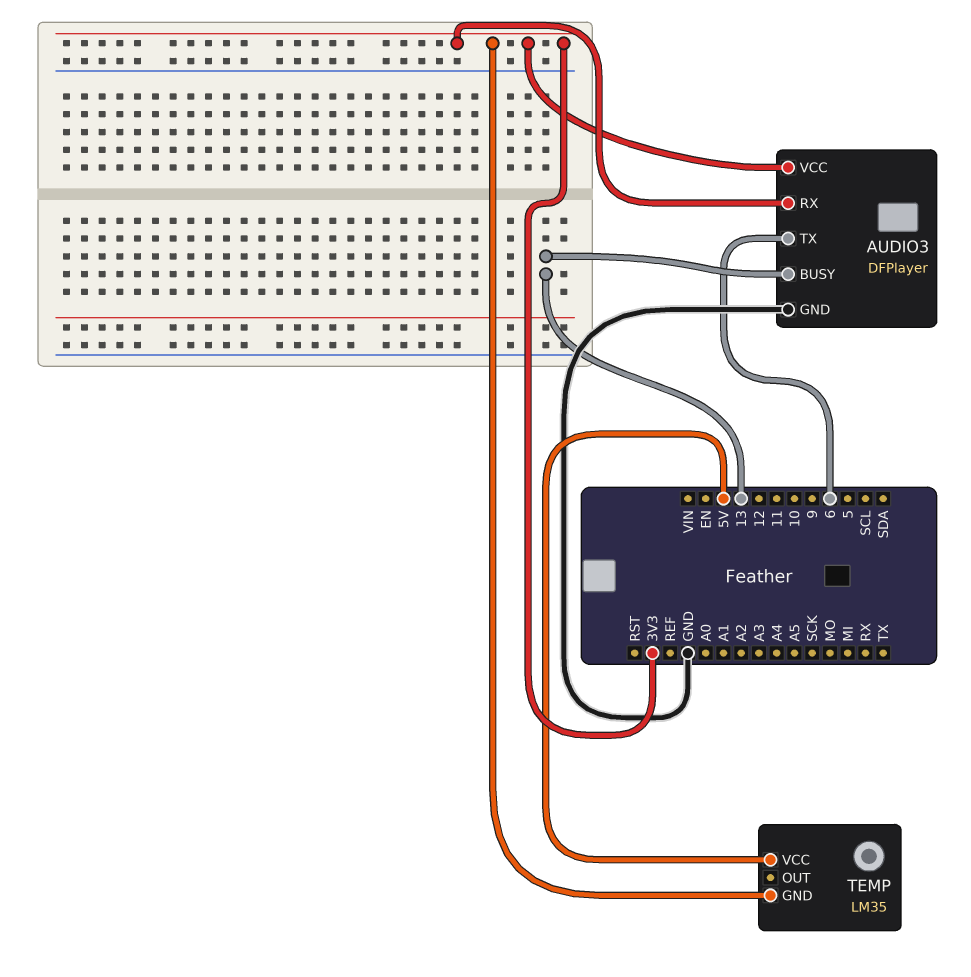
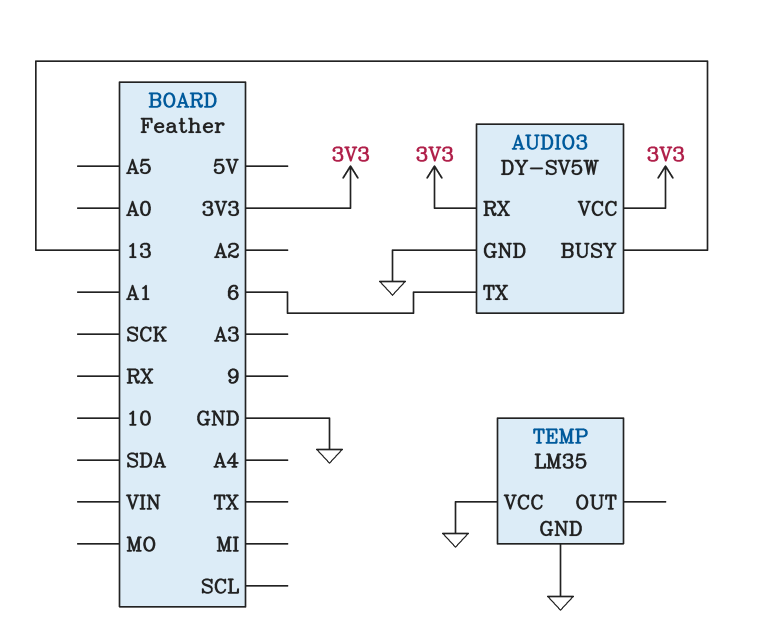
AUDIO3: DFPlayer -> DY-SV5W
TEMP pin GND: 3V3 -> GND
TEMP pin VCC: 5V -> GND

